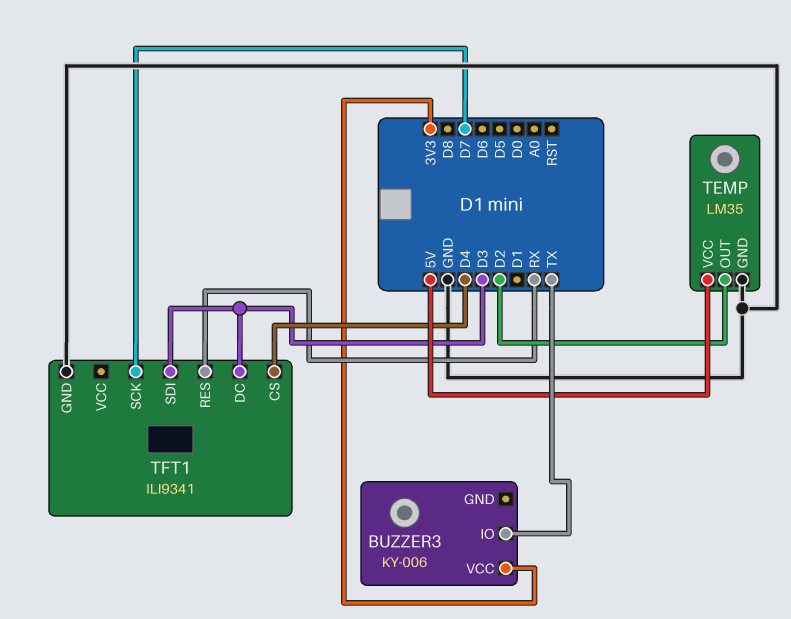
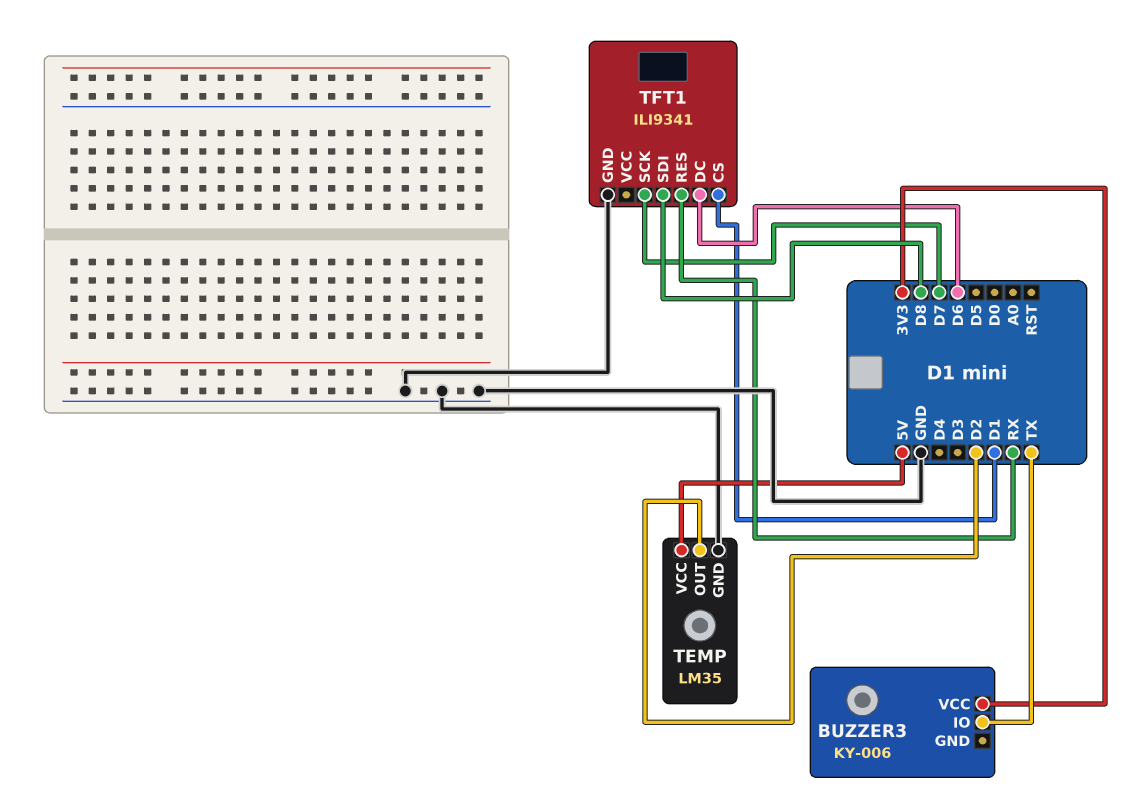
TFT1 pin CS: D4 -> D1
TFT1 pin DC: D3 -> D6
TFT1 pin SDI: D3 -> D8

